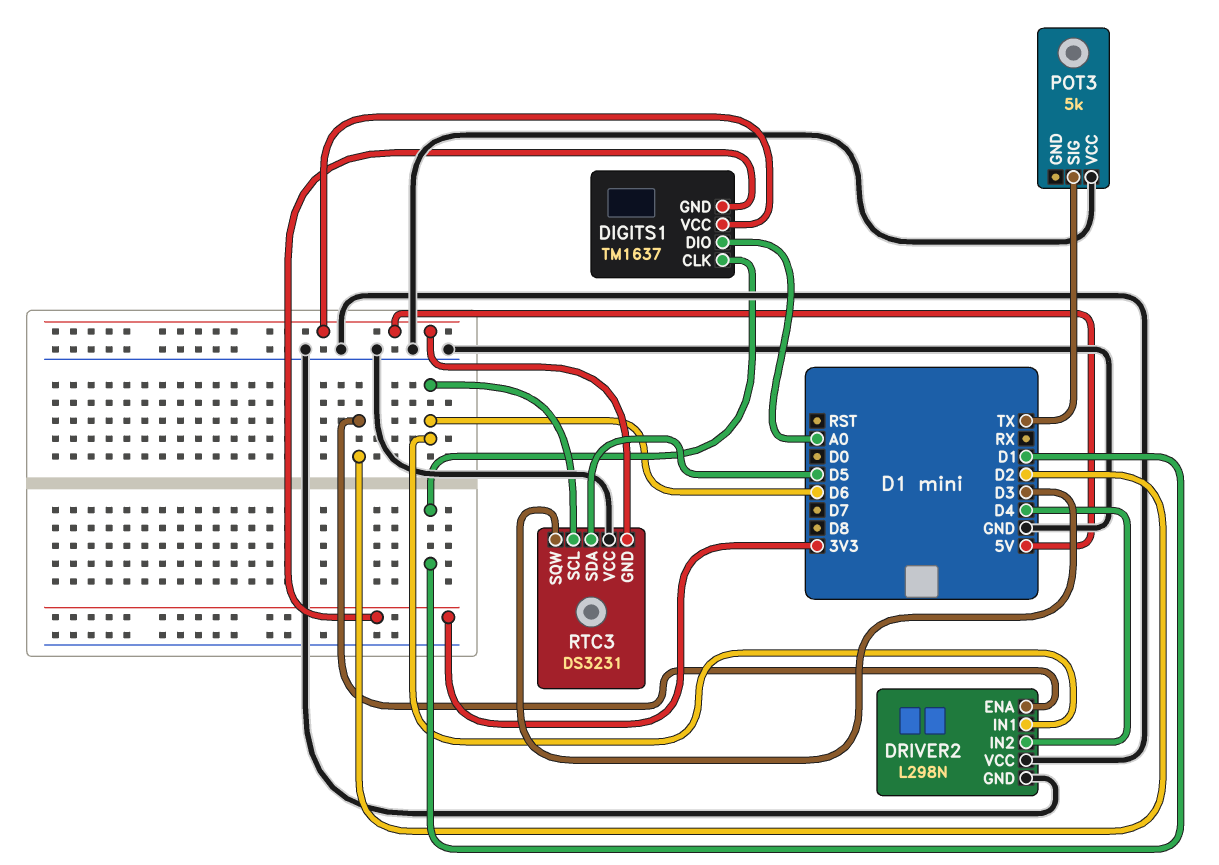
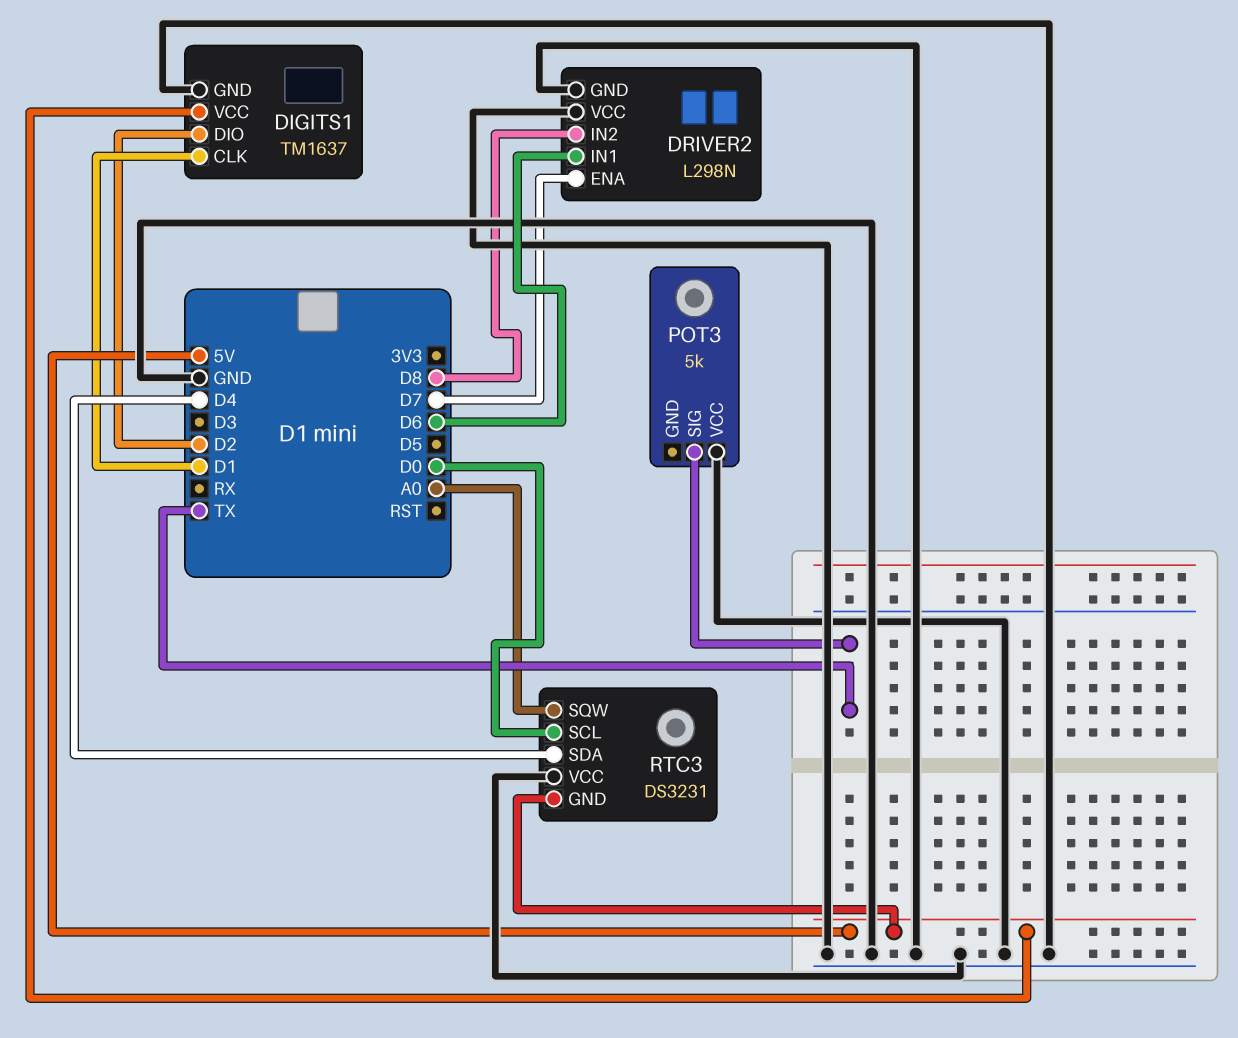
DIGITS1 pin DIO: A0 -> D2
DIGITS1 pin GND: 3V3 -> GND
DRIVER2 pin ENA: D2 -> D7
DRIVER2 pin IN2: D4 -> D8
RTC3 pin SCL: D6 -> D0
RTC3 pin SDA: D5 -> D4
RTC3 pin SQW: D3 -> A0

